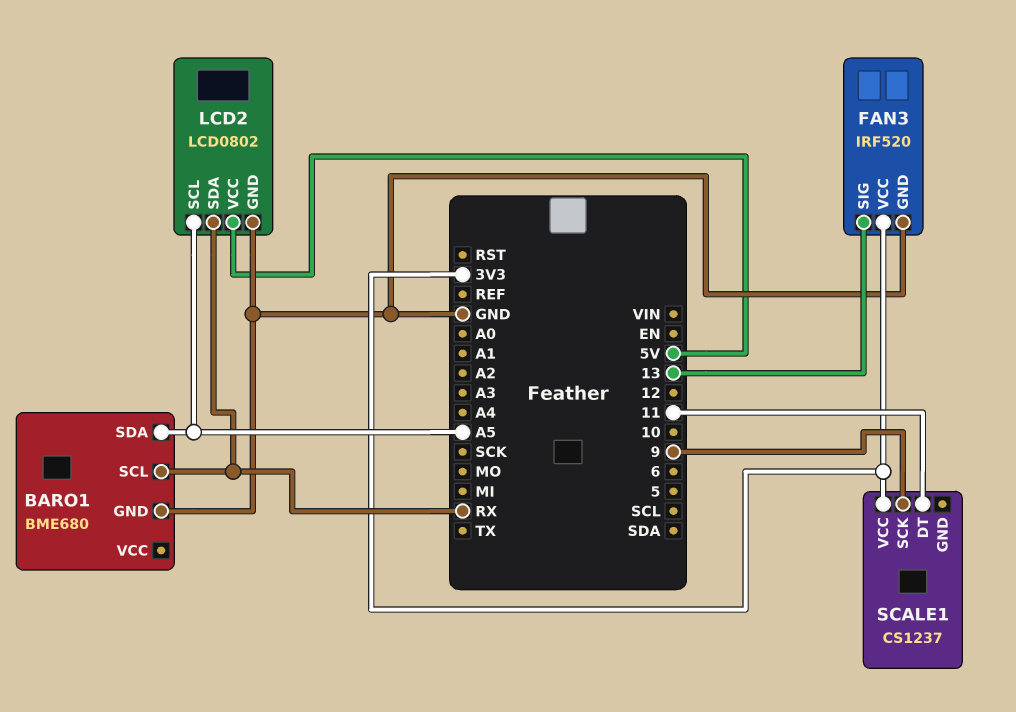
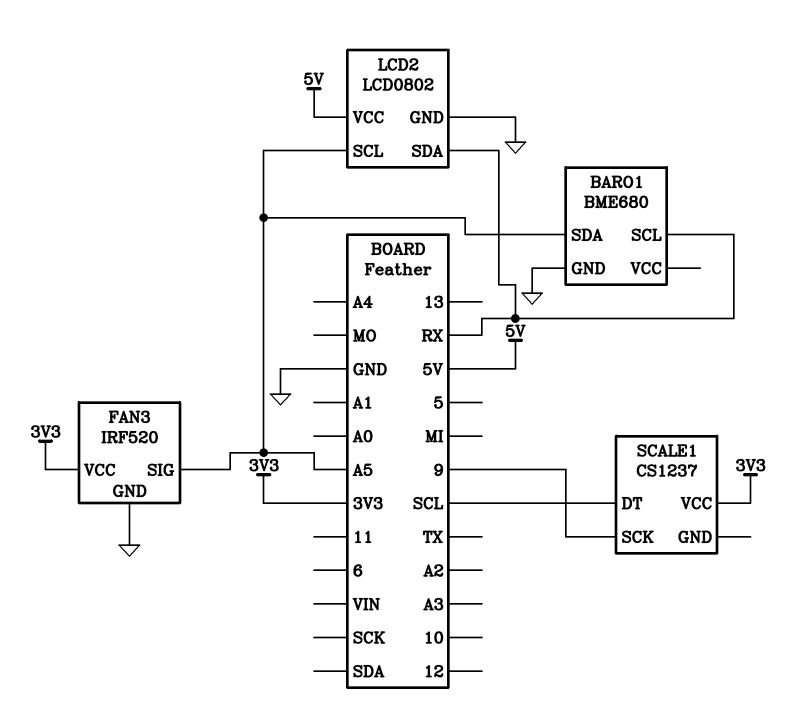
FAN3 pin SIG: 13 -> A5
SCALE1 pin DT: 11 -> SCL

